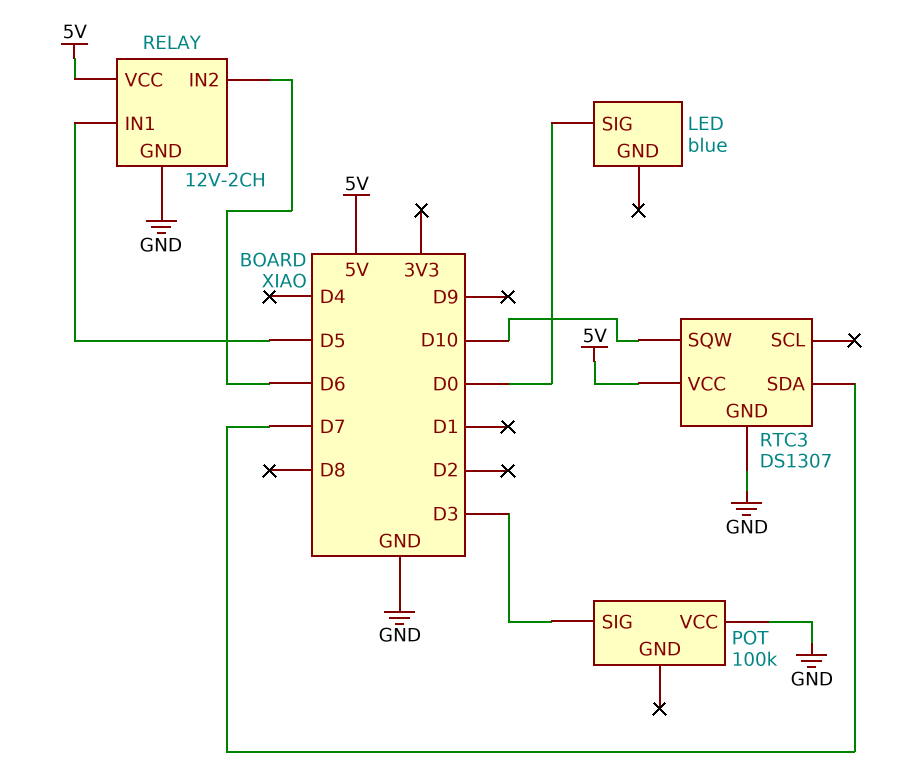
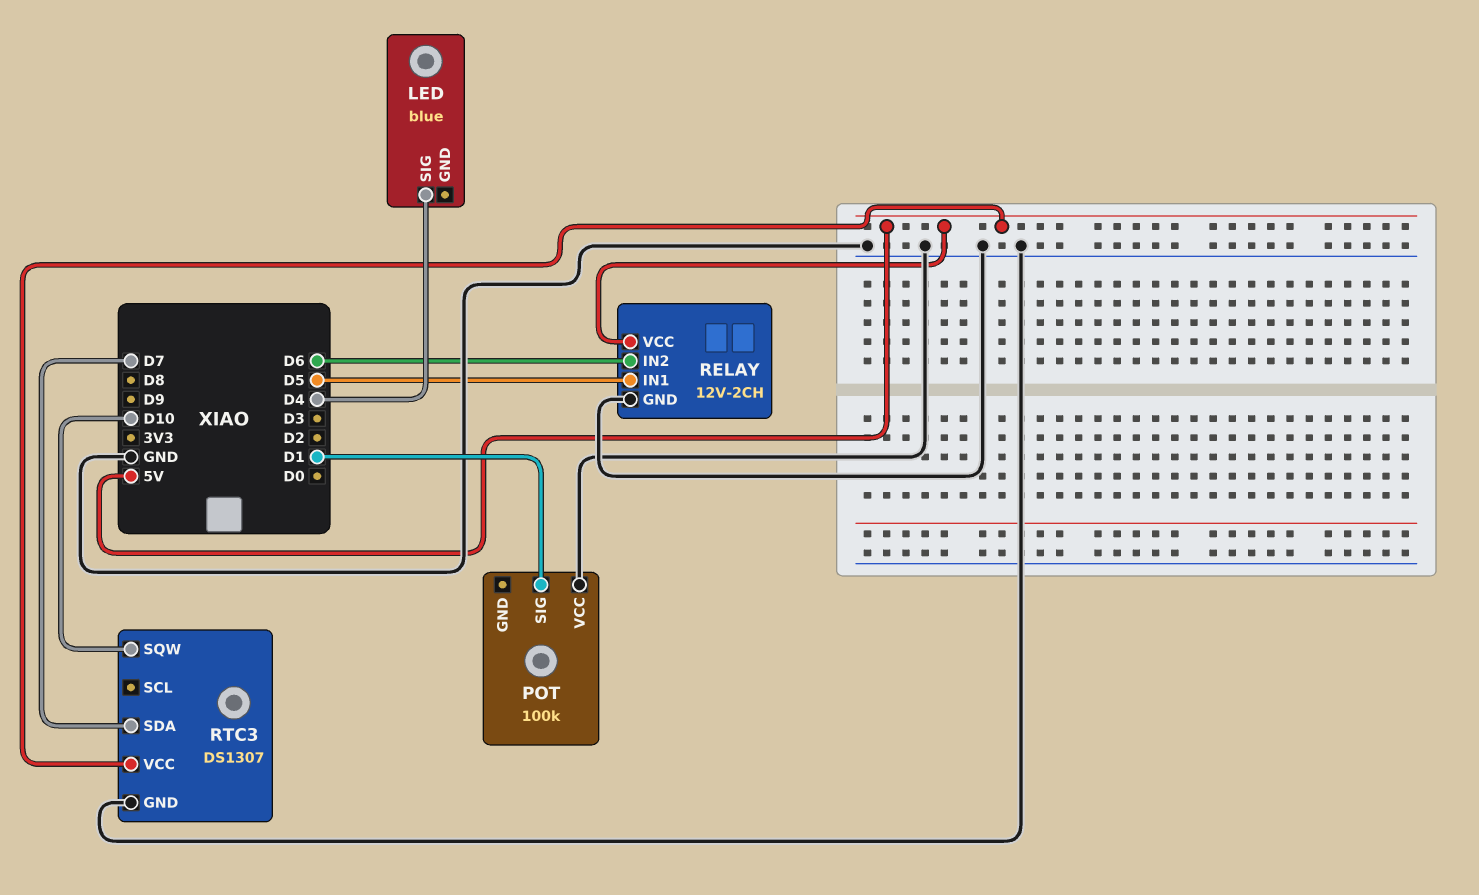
LED pin SIG: D0 -> D4
POT pin SIG: D3 -> D1

